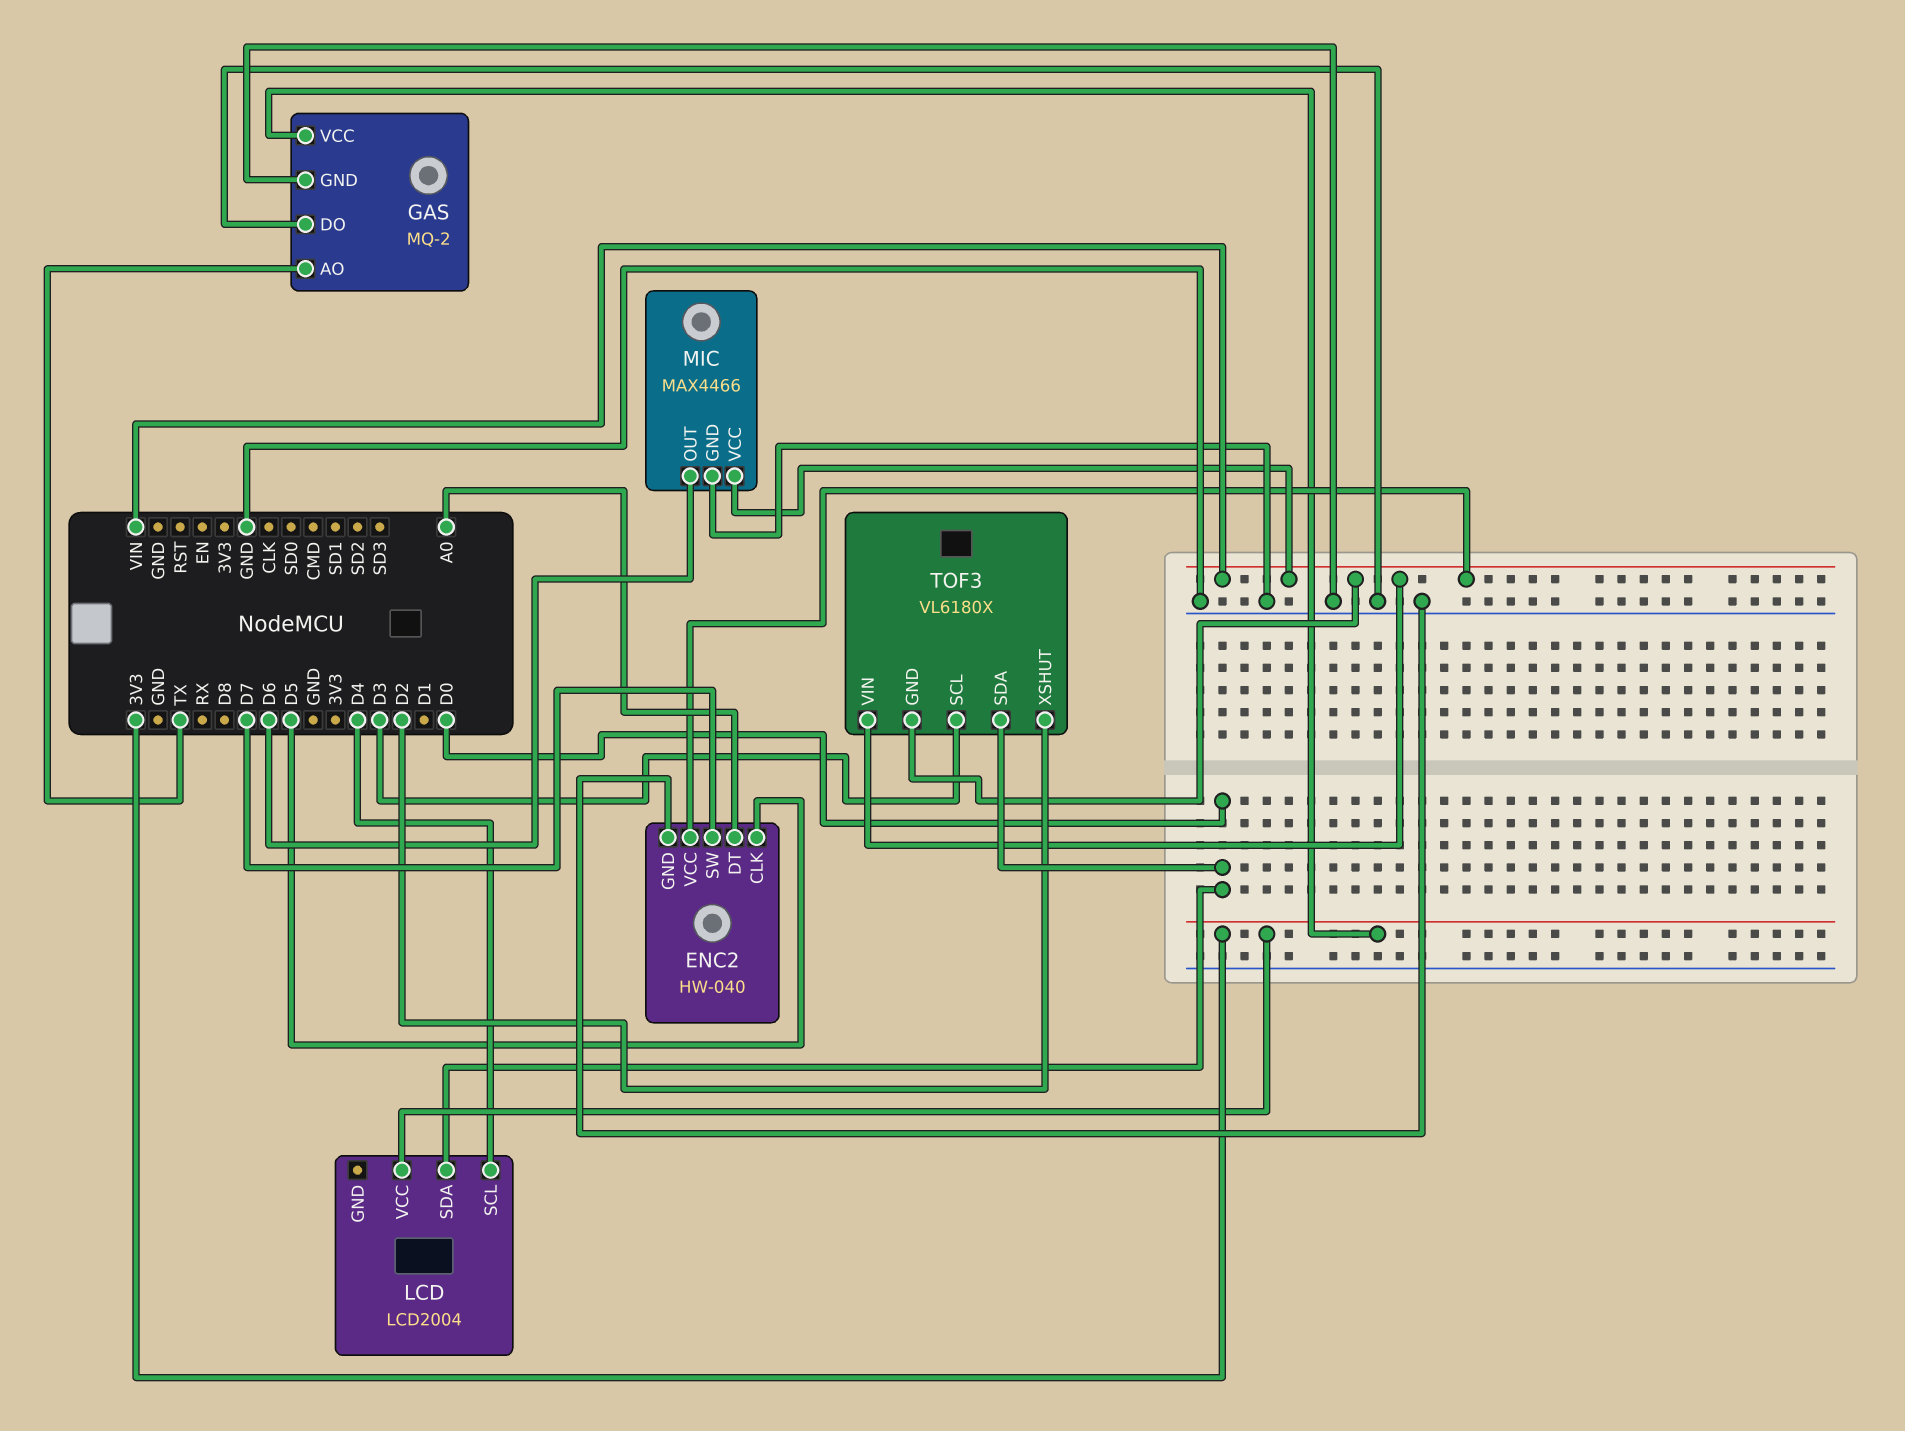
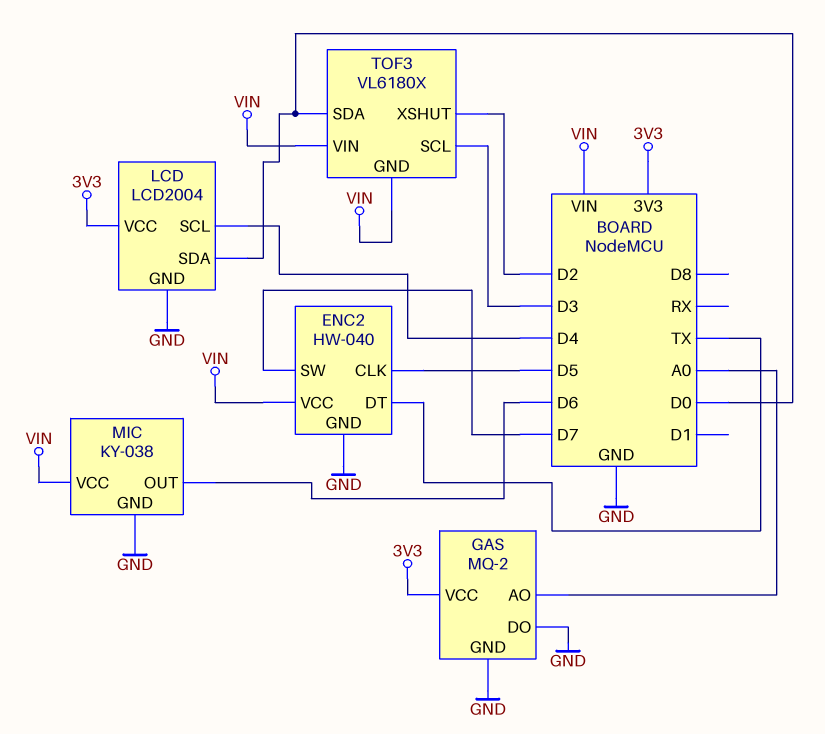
ENC2 pin DT: A0 -> TX
GAS pin AO: TX -> A0
LCD pin GND: none -> GND
MIC: MAX4466 -> KY-038

